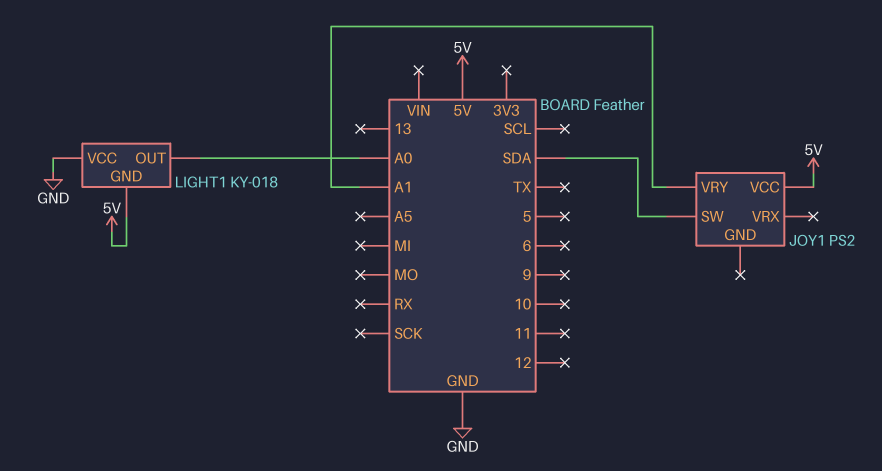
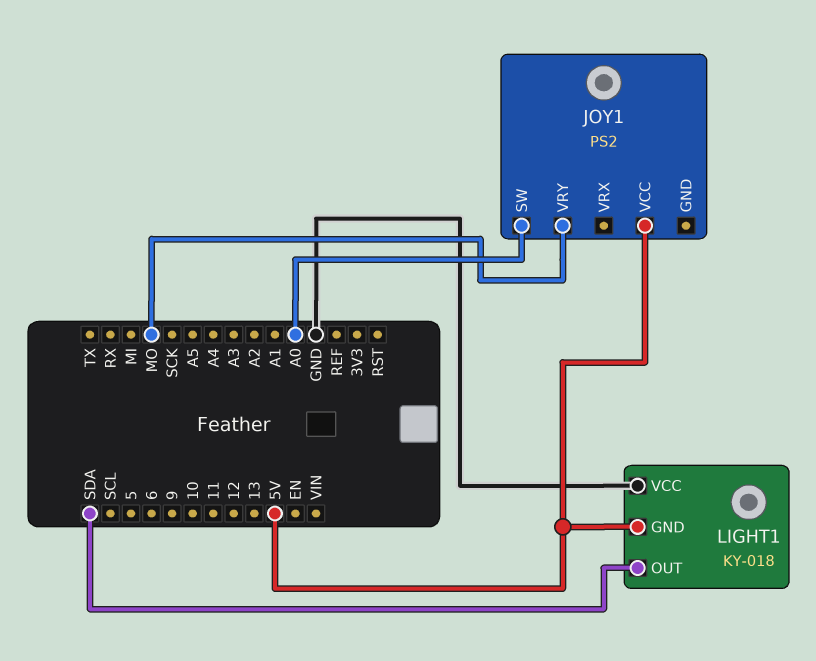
JOY1 pin SW: SDA -> A0
JOY1 pin VRY: A1 -> MO
LIGHT1 pin OUT: A0 -> SDA

